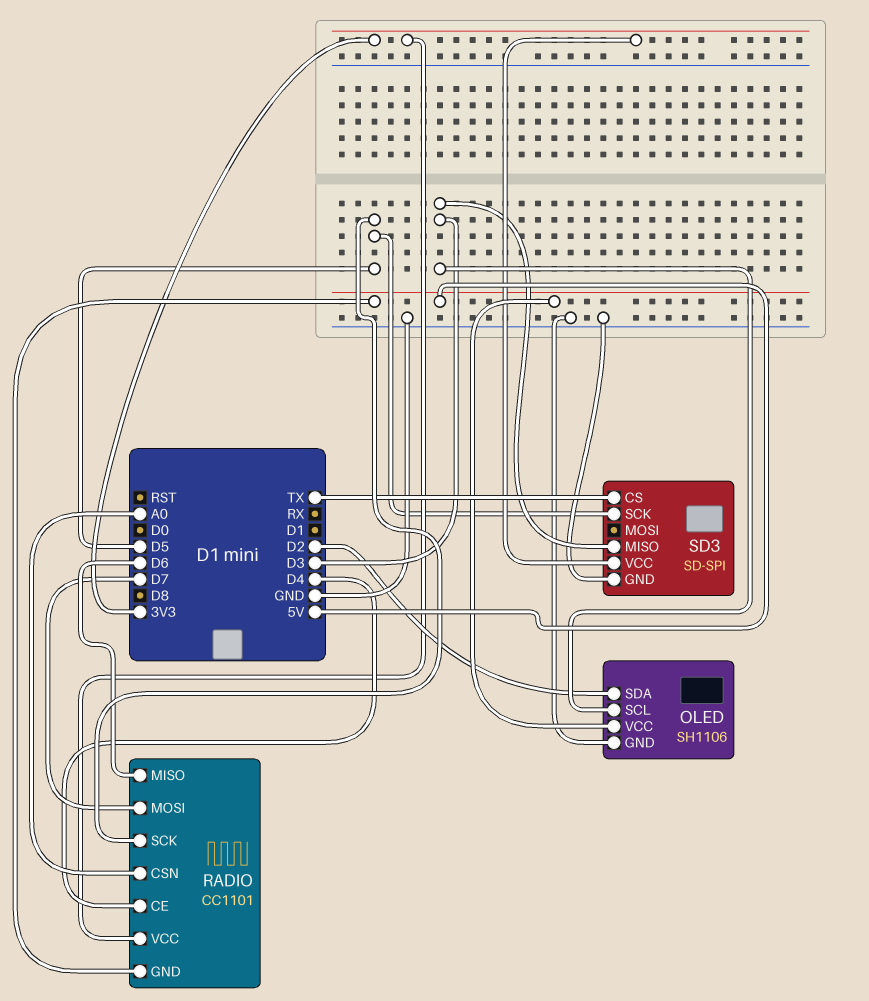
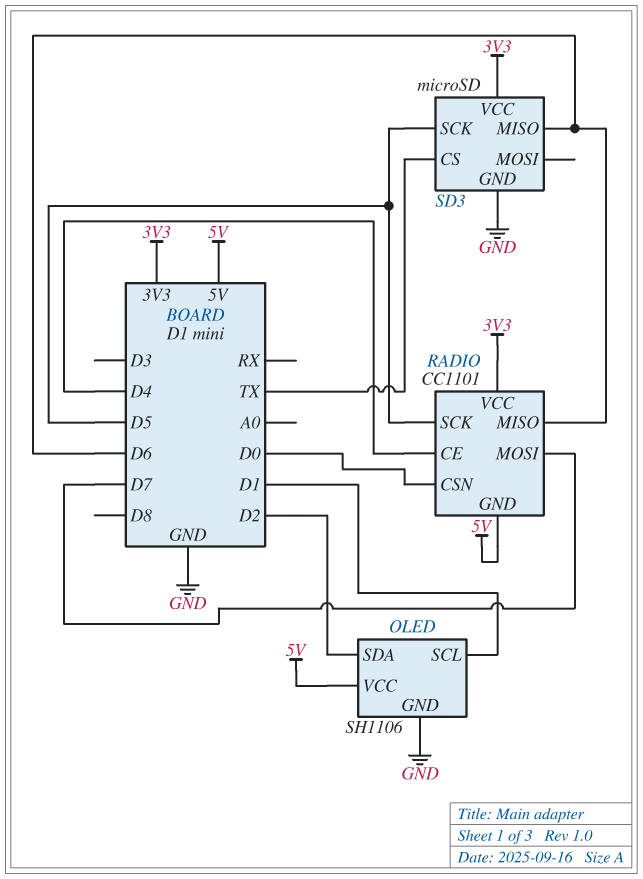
OLED pin SCL: D3 -> D1
RADIO pin CSN: A0 -> D0
SD3: SD-SPI -> microSD
SD3 pin MISO: D3 -> D6

